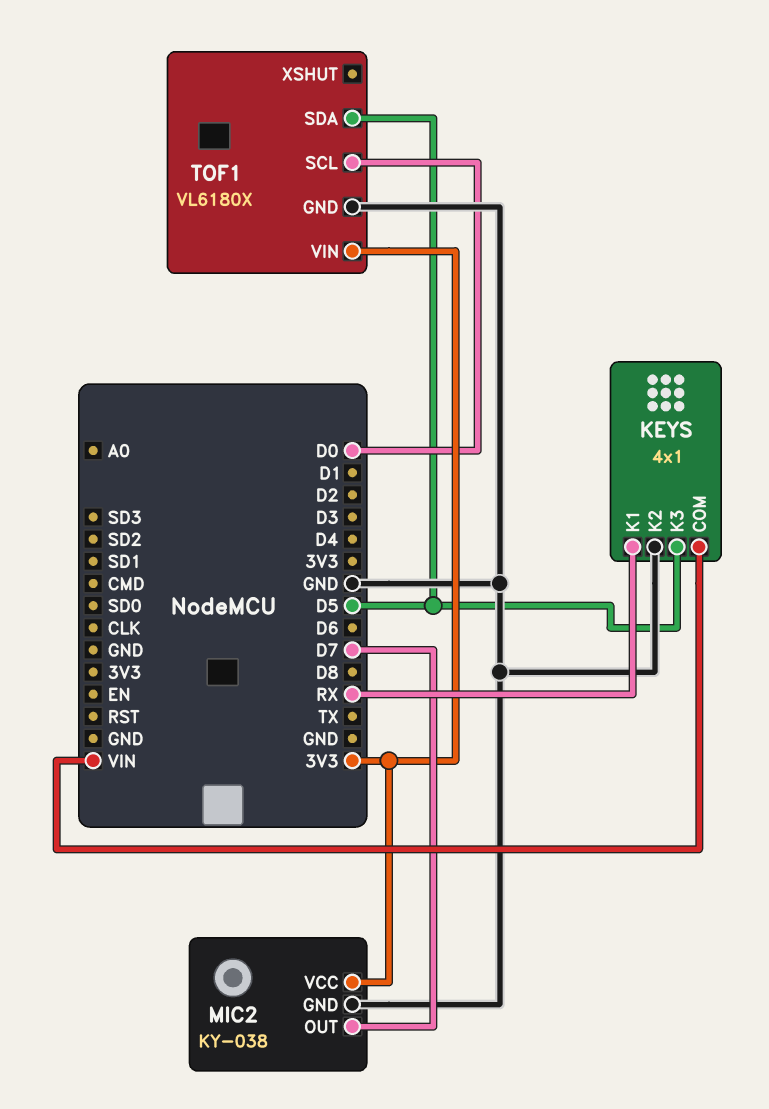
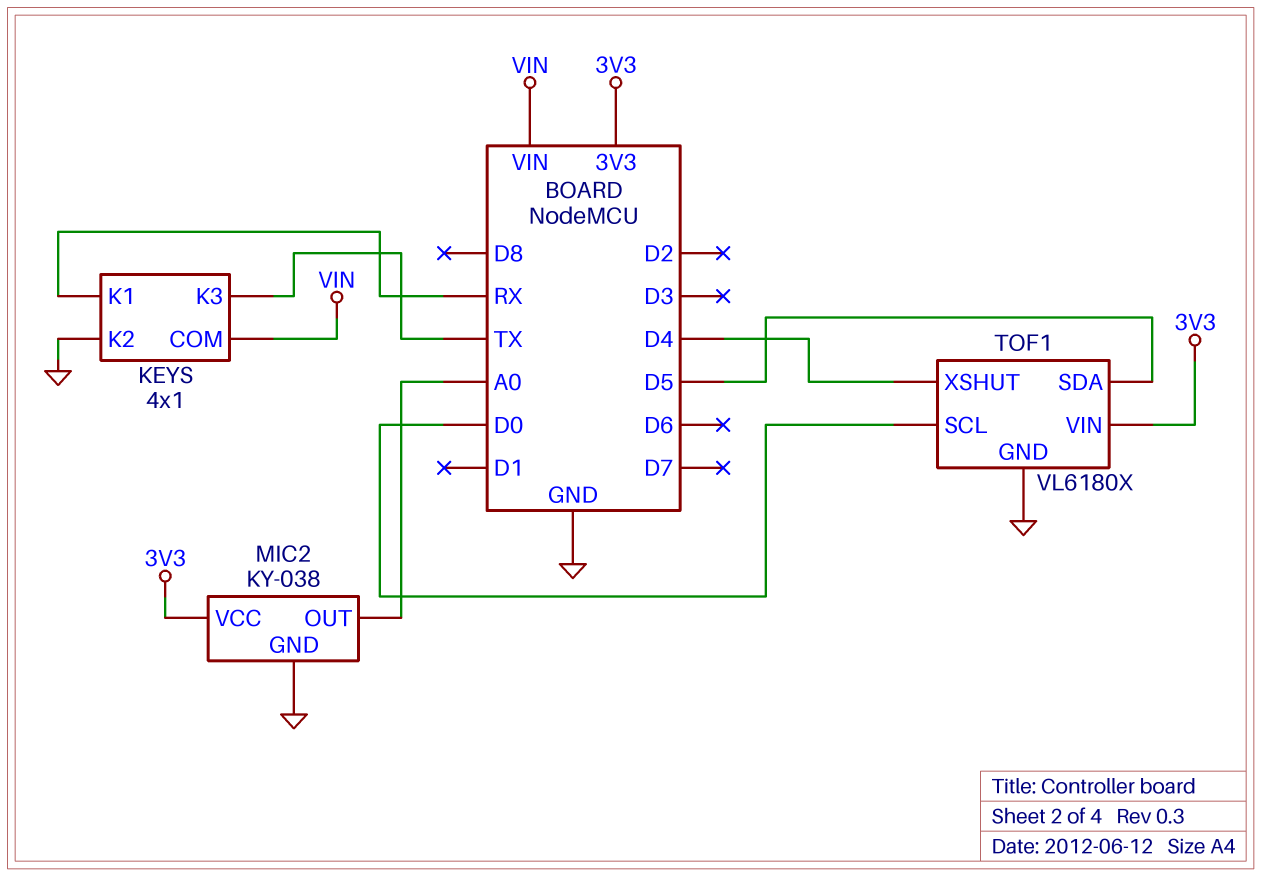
KEYS pin K3: D5 -> TX
MIC2 pin OUT: D7 -> A0
TOF1 pin XSHUT: none -> D4

